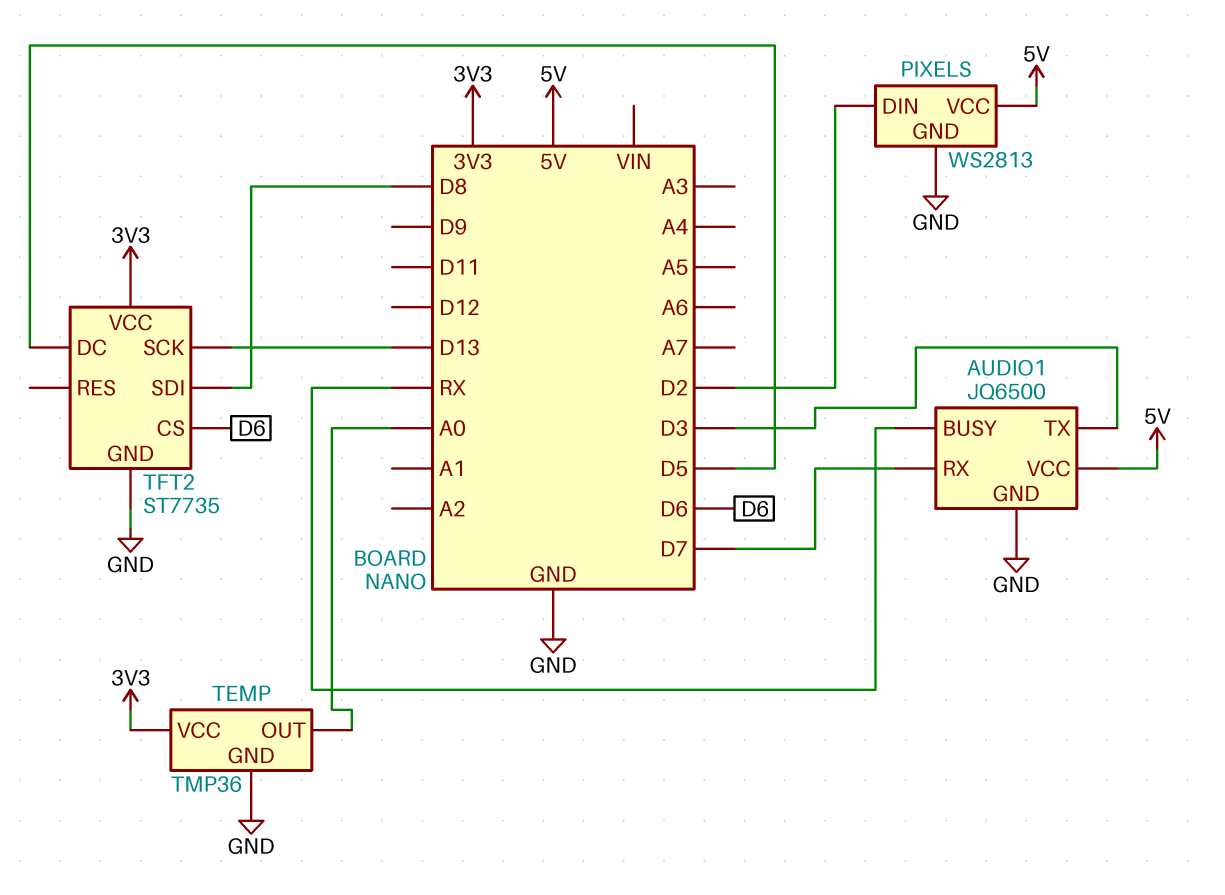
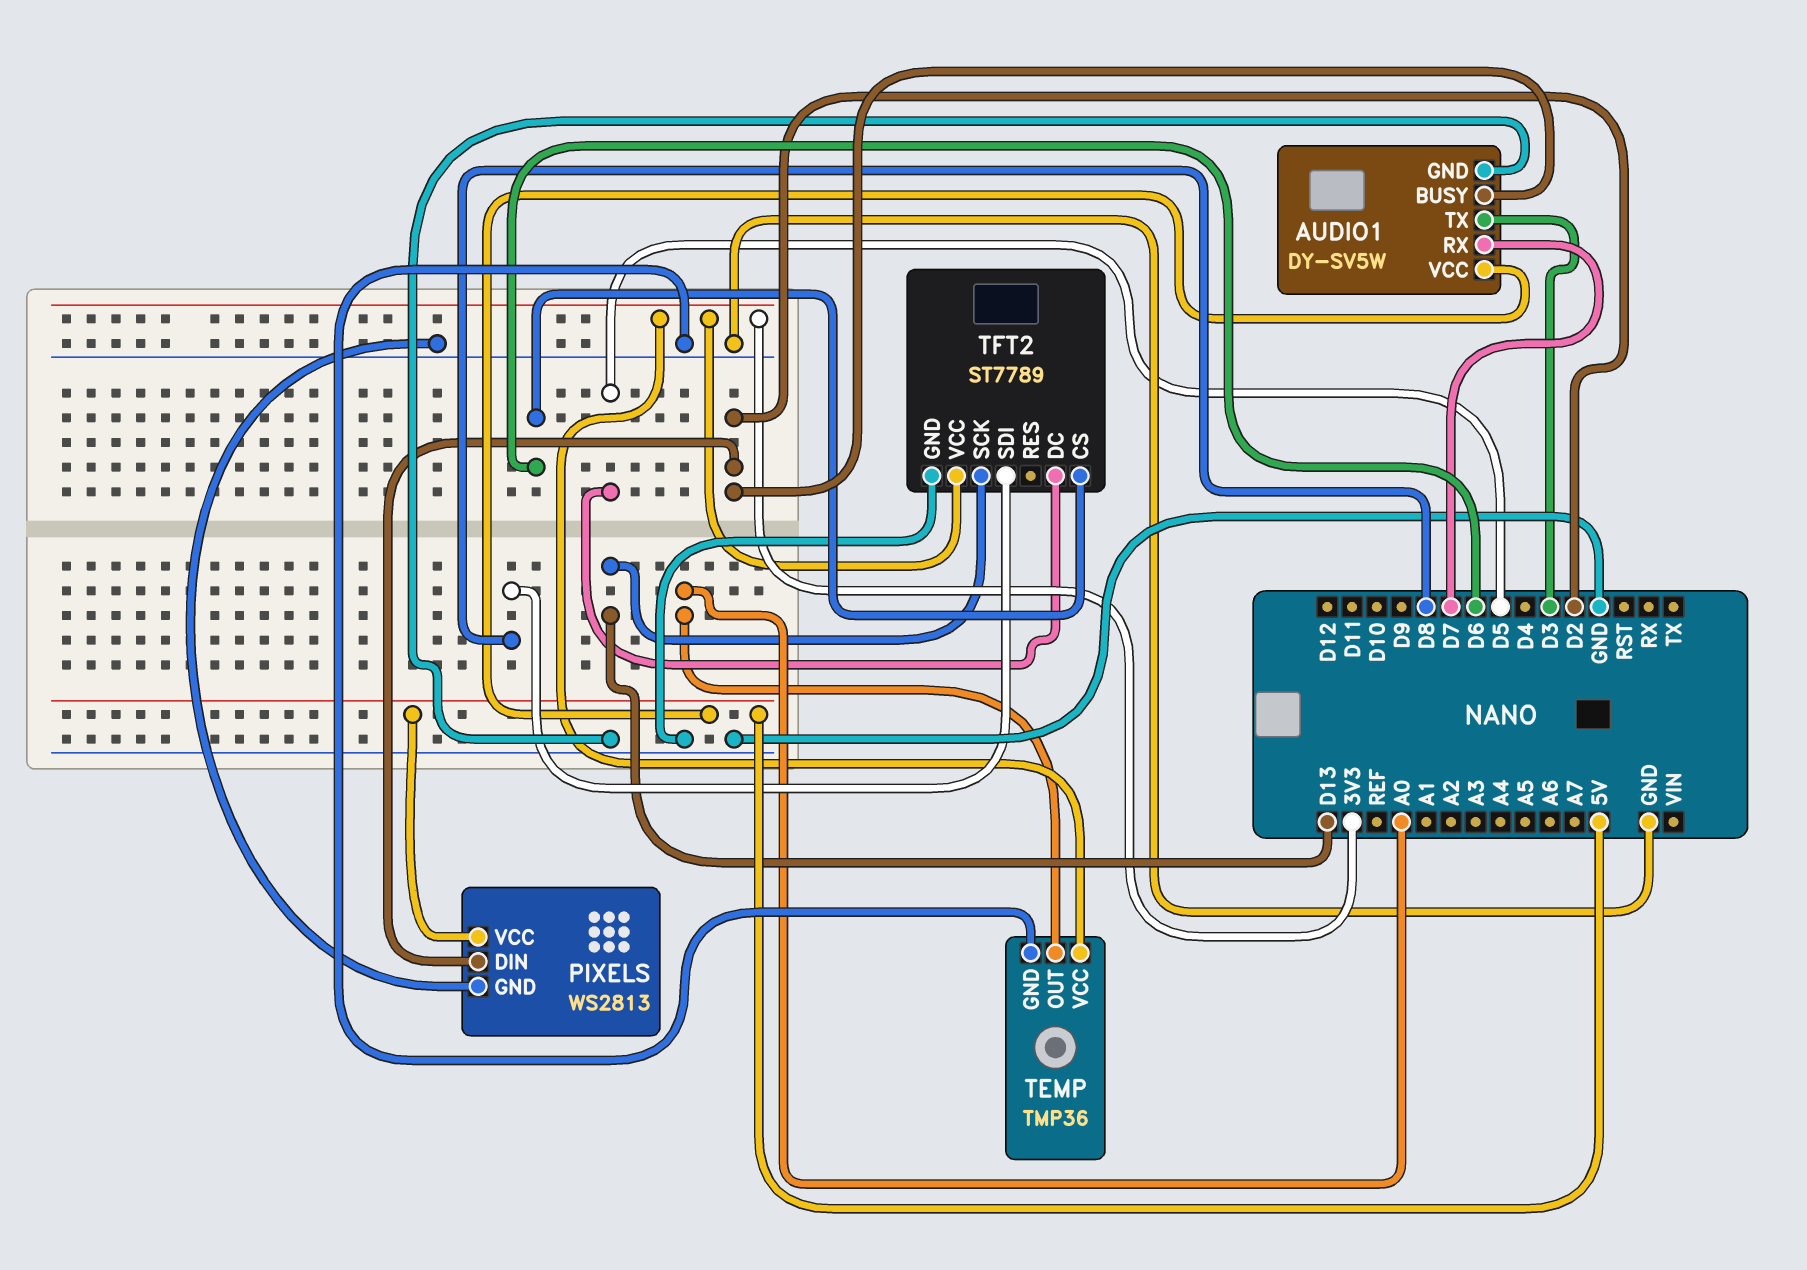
AUDIO1: JQ6500 -> DY-SV5W
AUDIO1 pin BUSY: RX -> D2
TFT2: ST7735 -> ST7789

